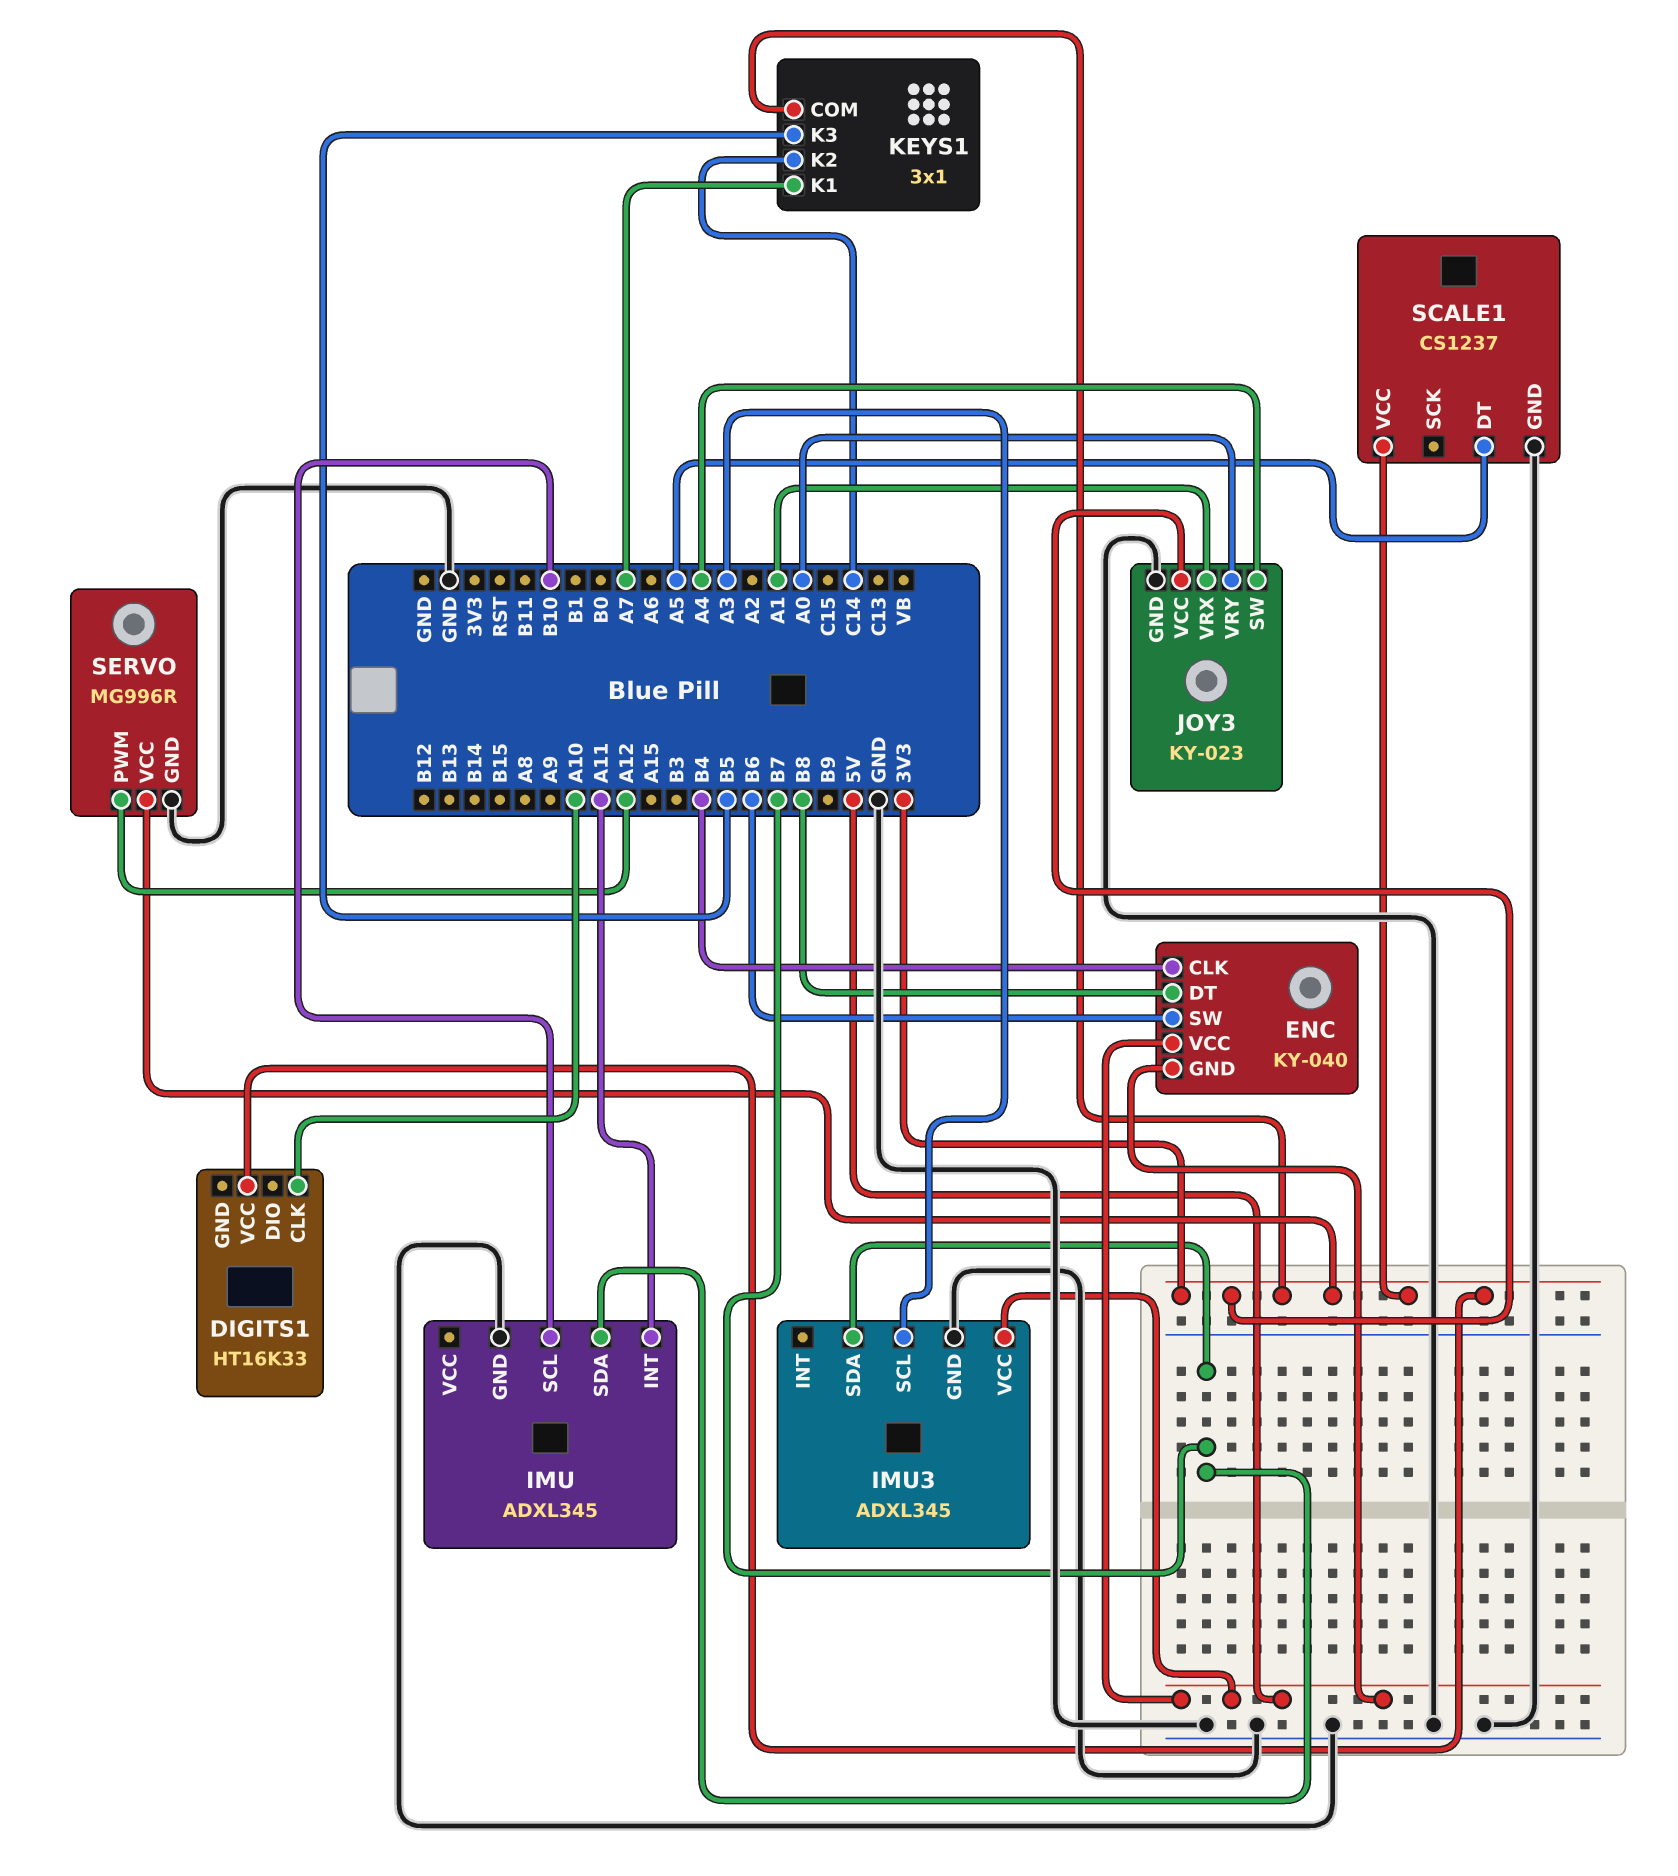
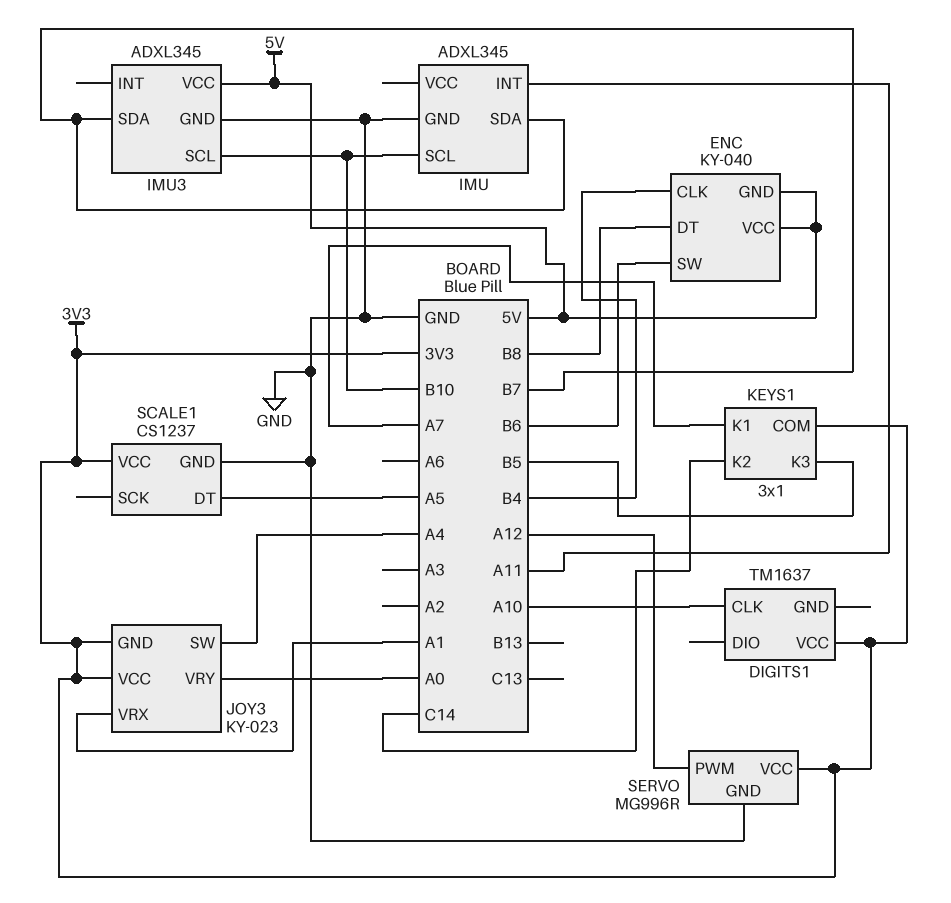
DIGITS1: HT16K33 -> TM1637
IMU3 pin SCL: A3 -> B10
JOY3 pin GND: GND -> 3V3

